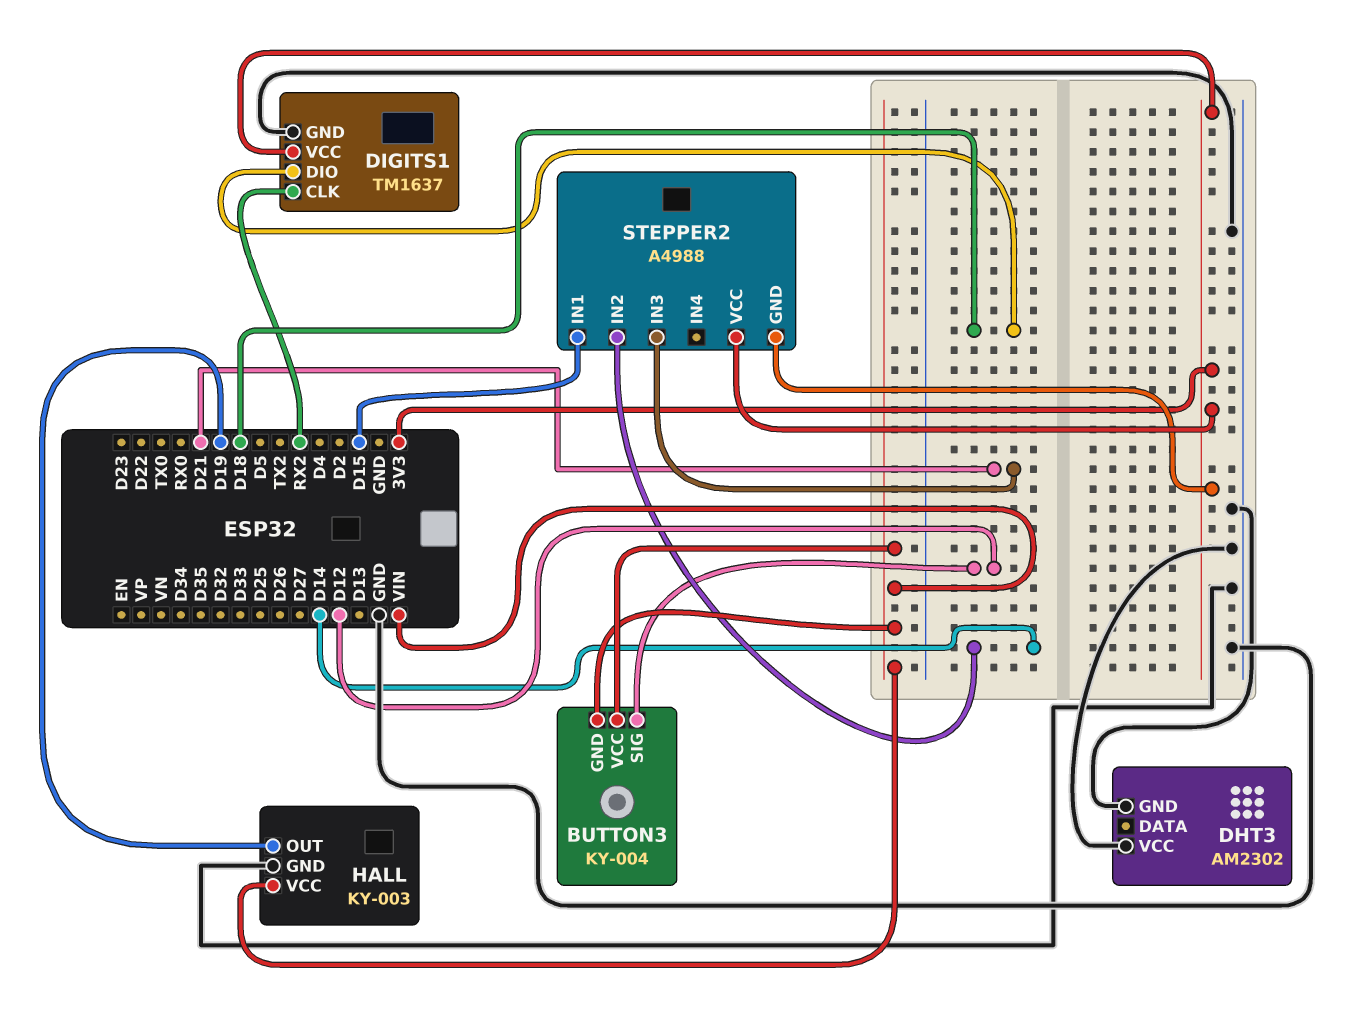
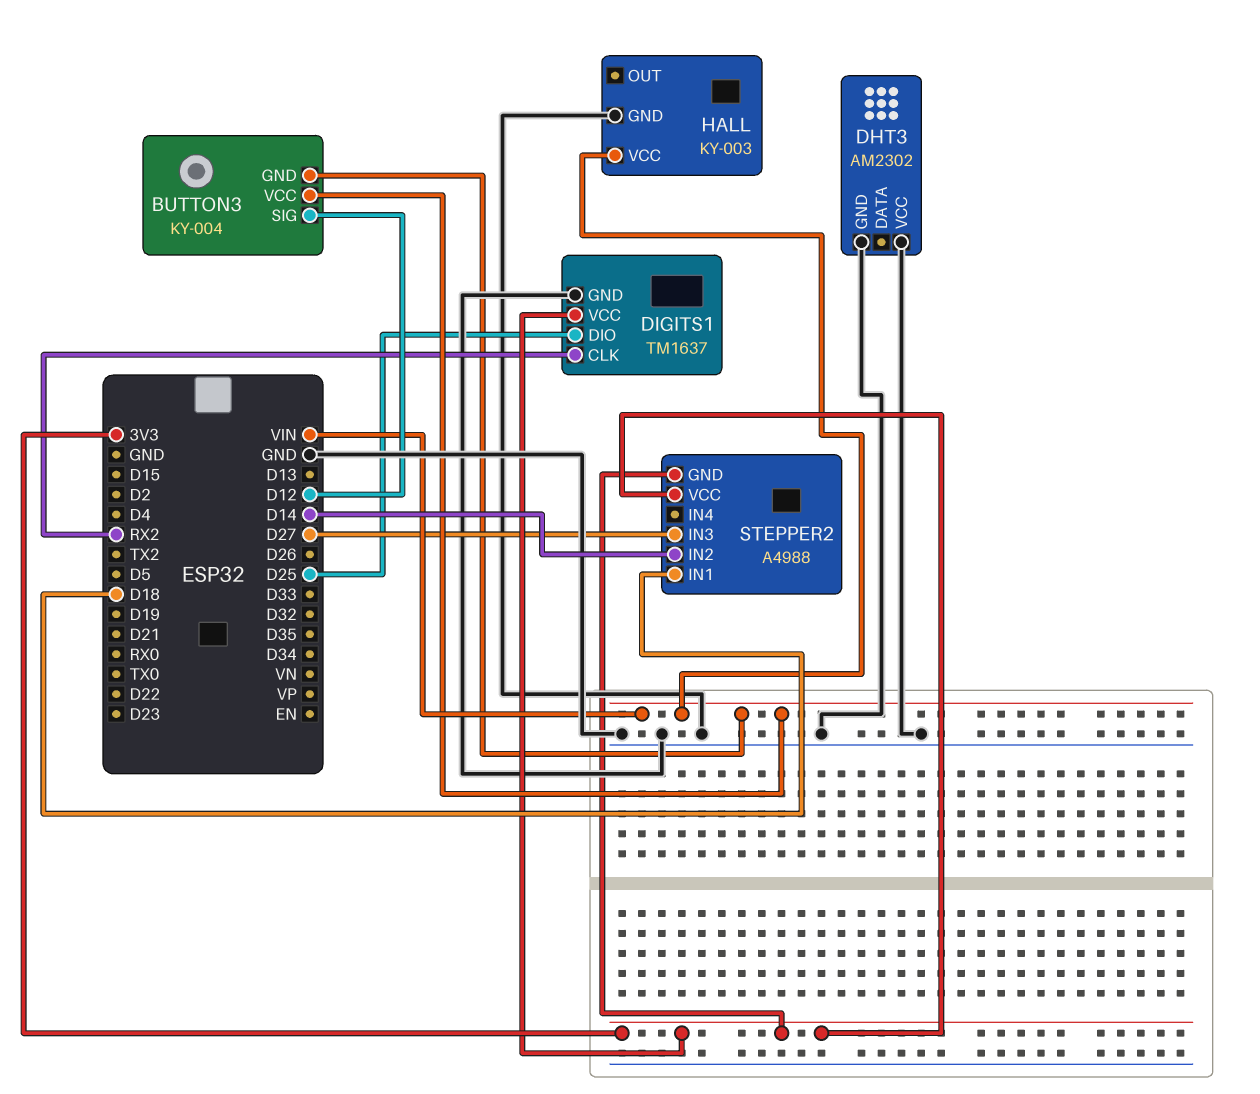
DIGITS1 pin DIO: D18 -> D25
HALL pin OUT: D19 -> none
STEPPER2 pin IN1: D15 -> D18
STEPPER2 pin IN3: D21 -> D27

